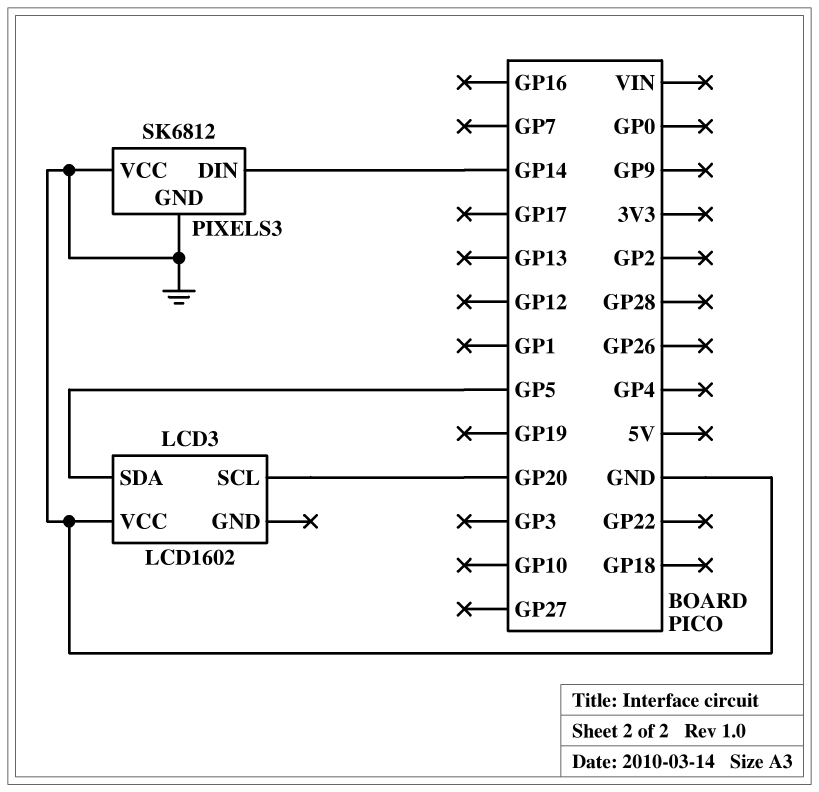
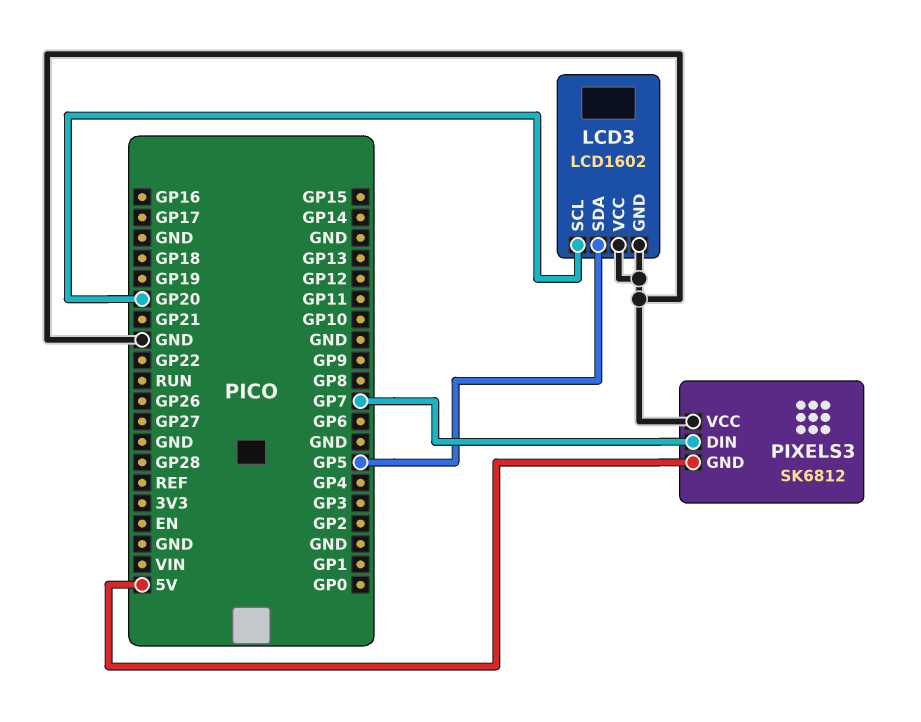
LCD3 pin GND: none -> GND
PIXELS3 pin DIN: GP14 -> GP7
PIXELS3 pin GND: GND -> 5V

